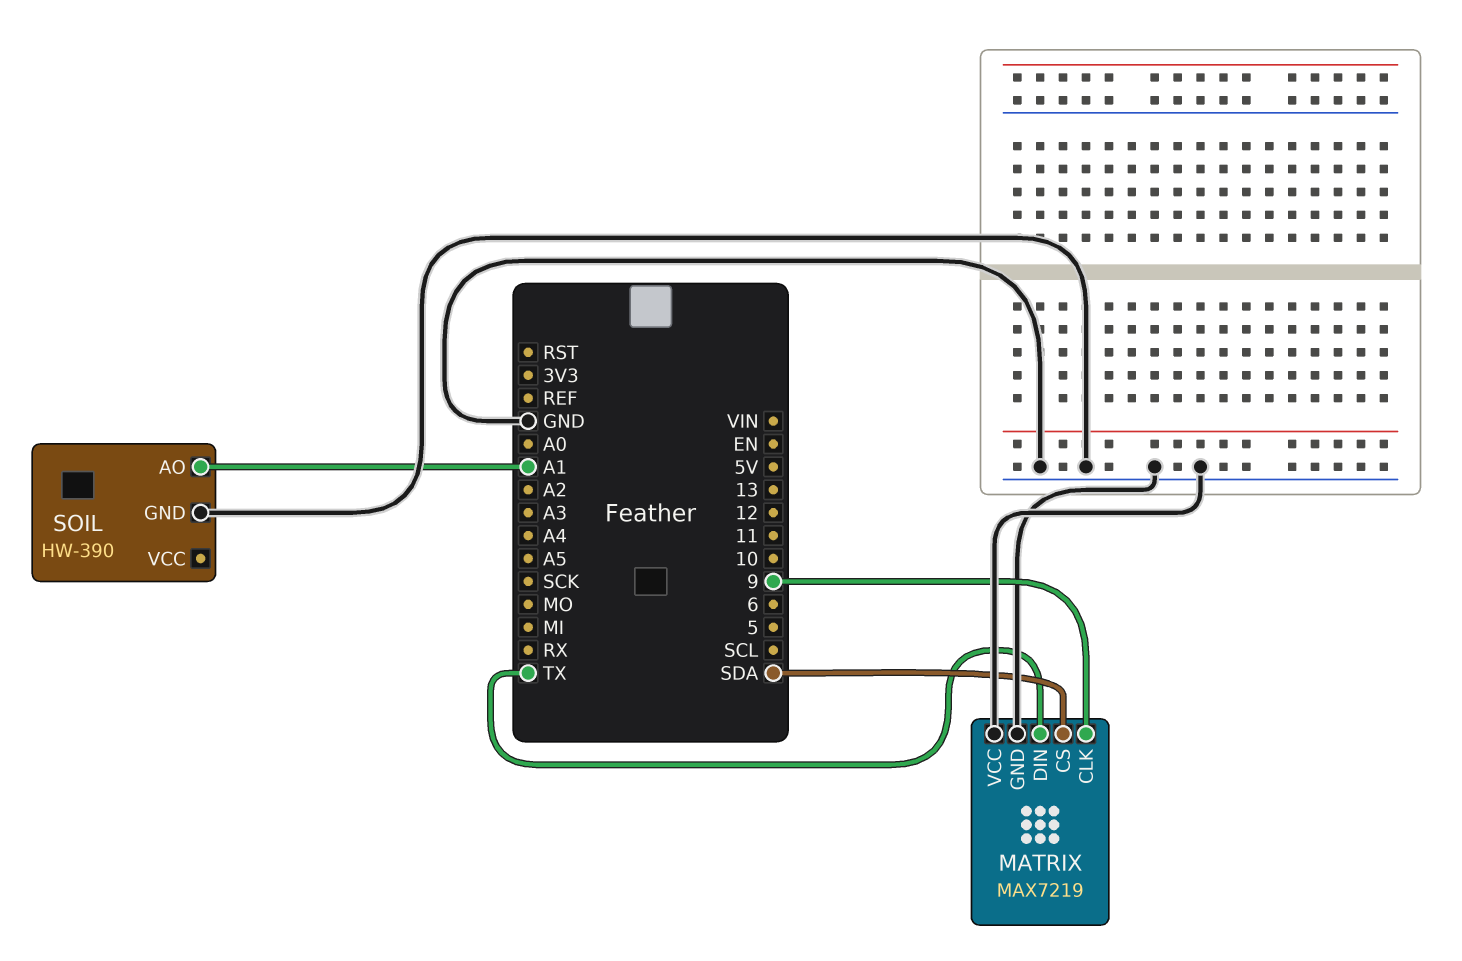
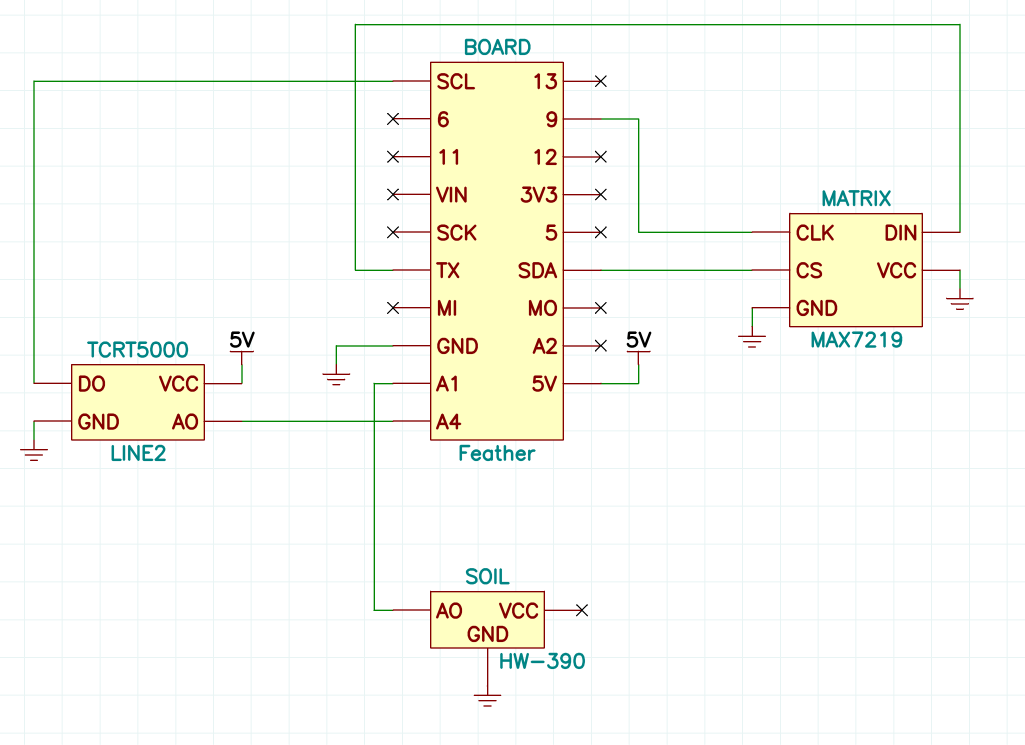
LINE2: none -> TCRT5000
LINE2 pin AO: none -> A4
LINE2 pin DO: none -> SCL
LINE2 pin GND: none -> GND
LINE2 pin VCC: none -> 5V

